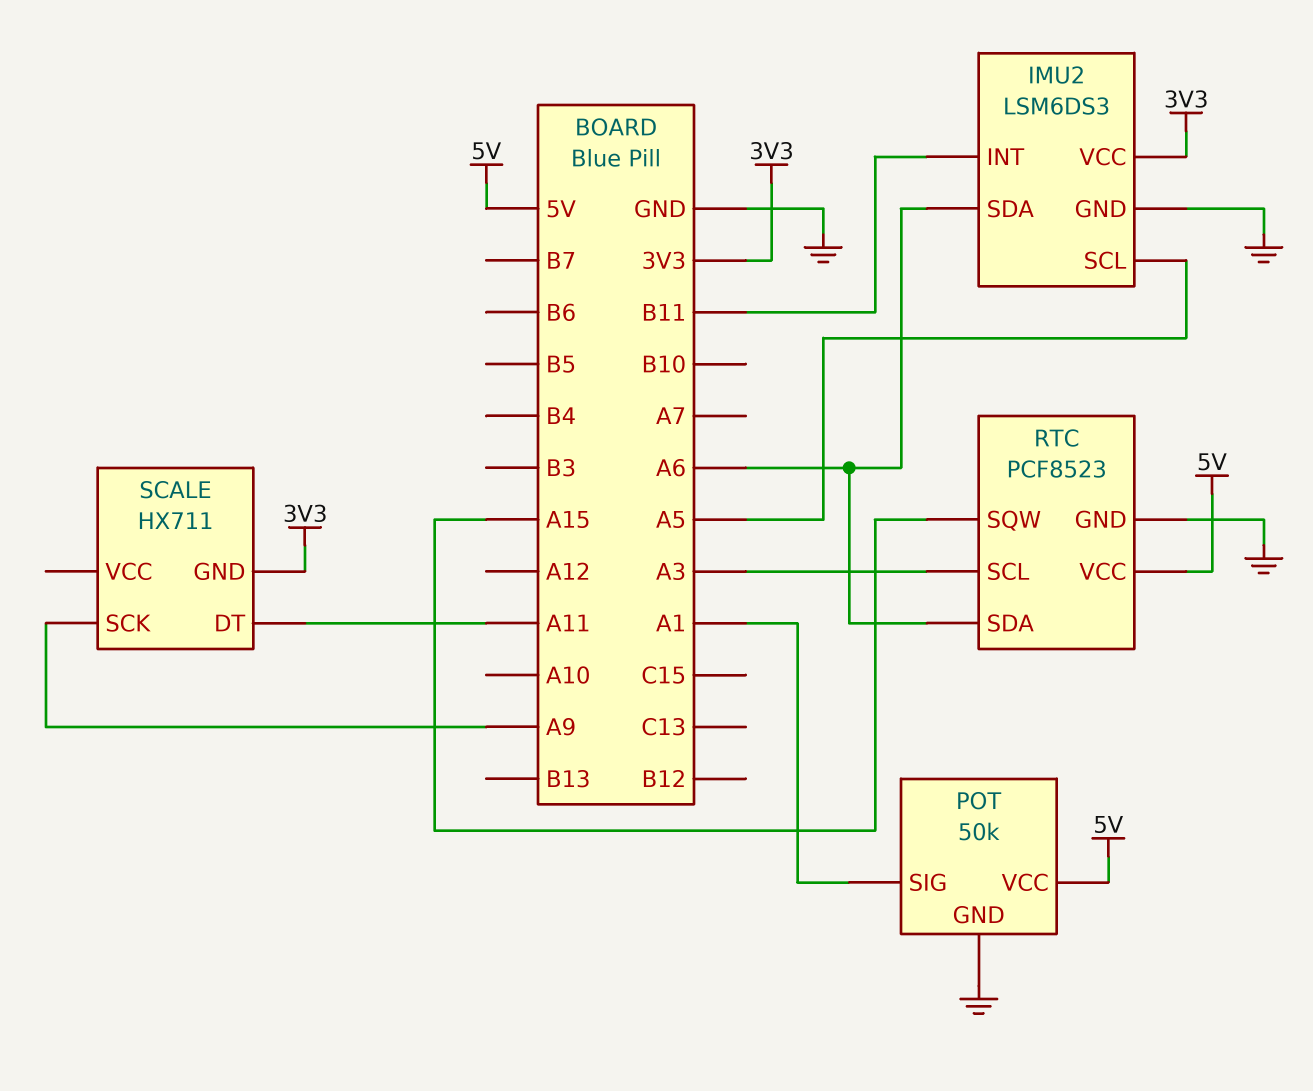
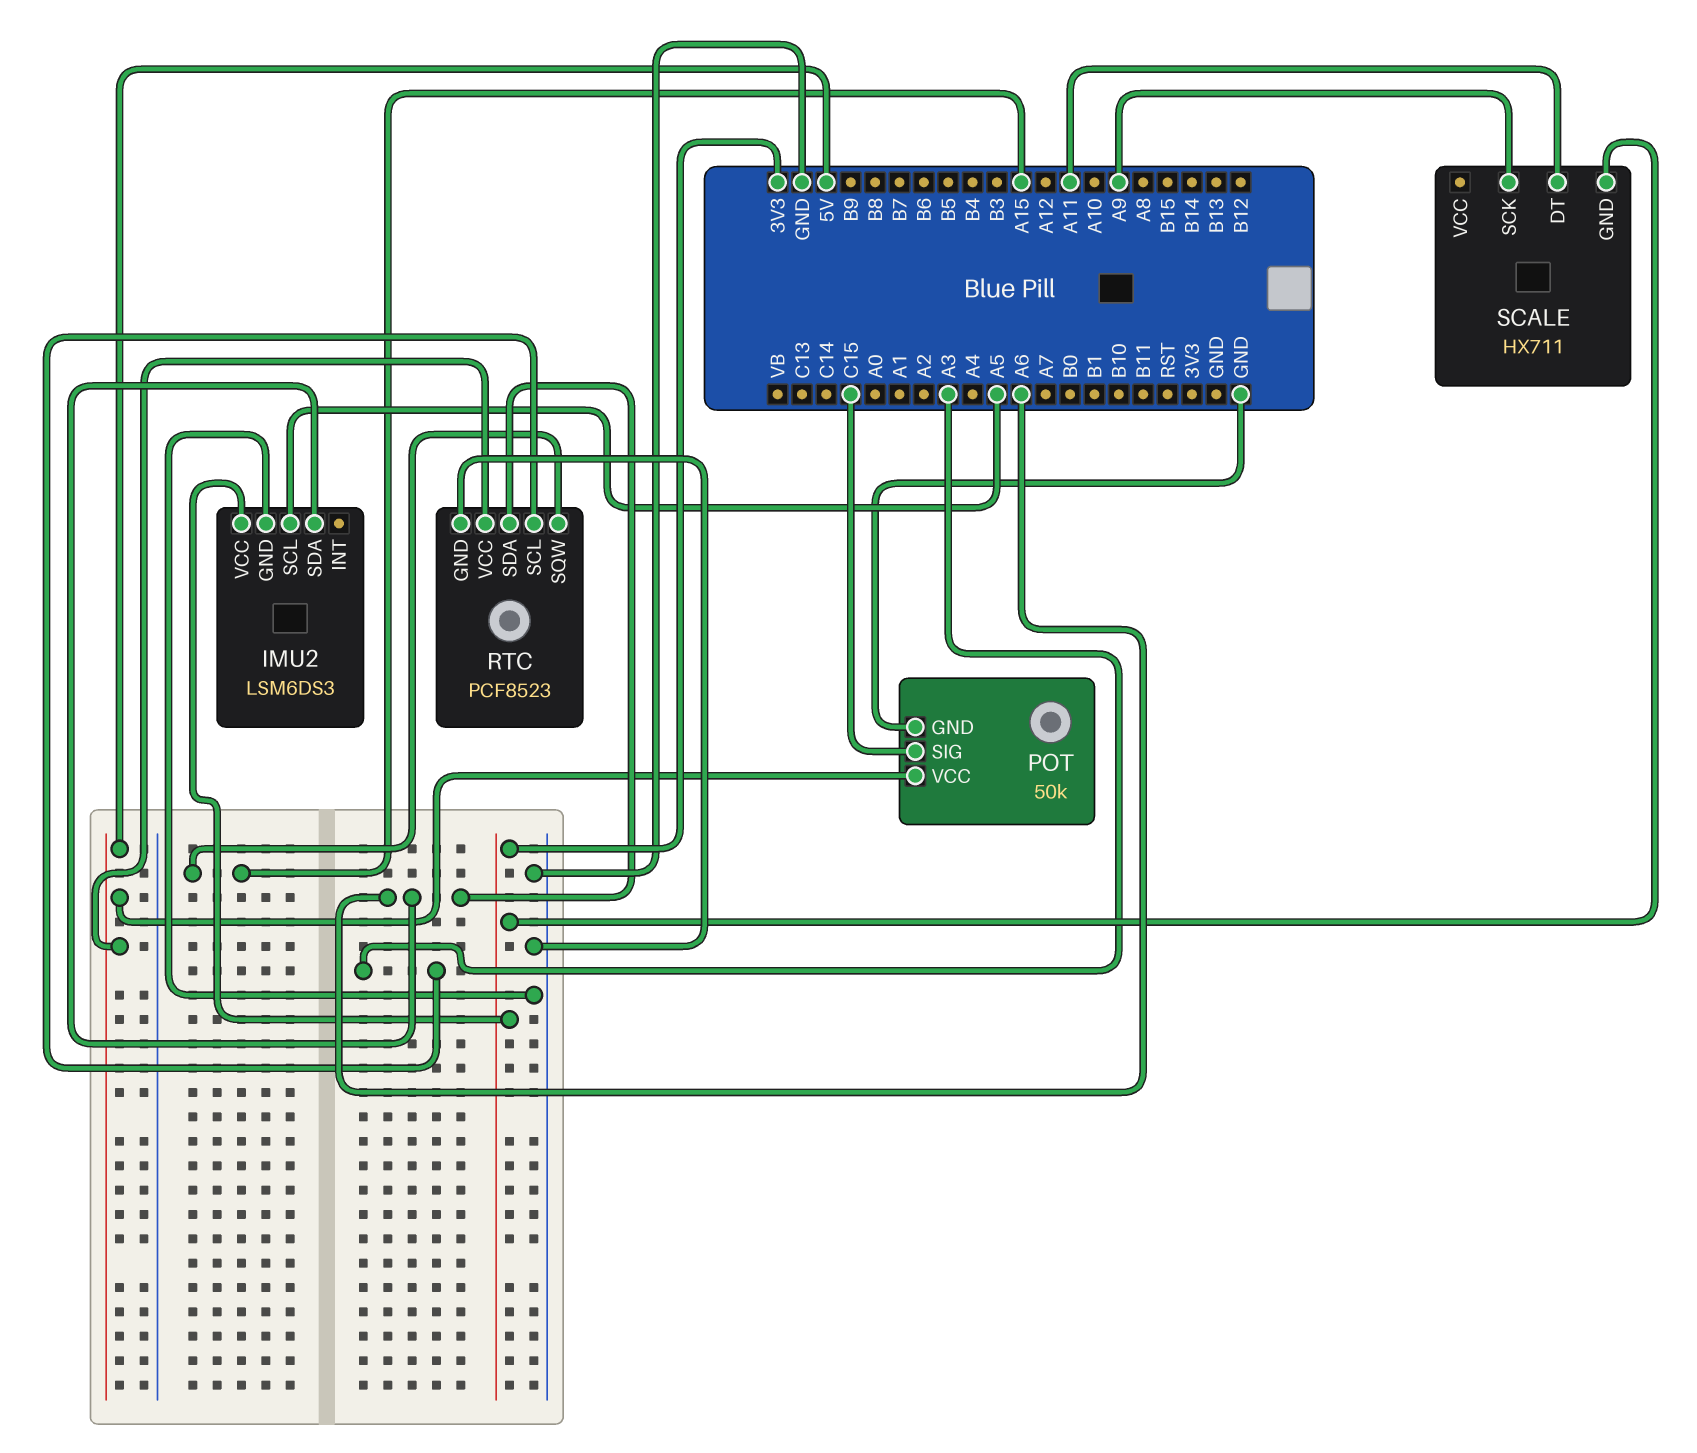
IMU2 pin INT: B11 -> none
POT pin SIG: A1 -> C15

